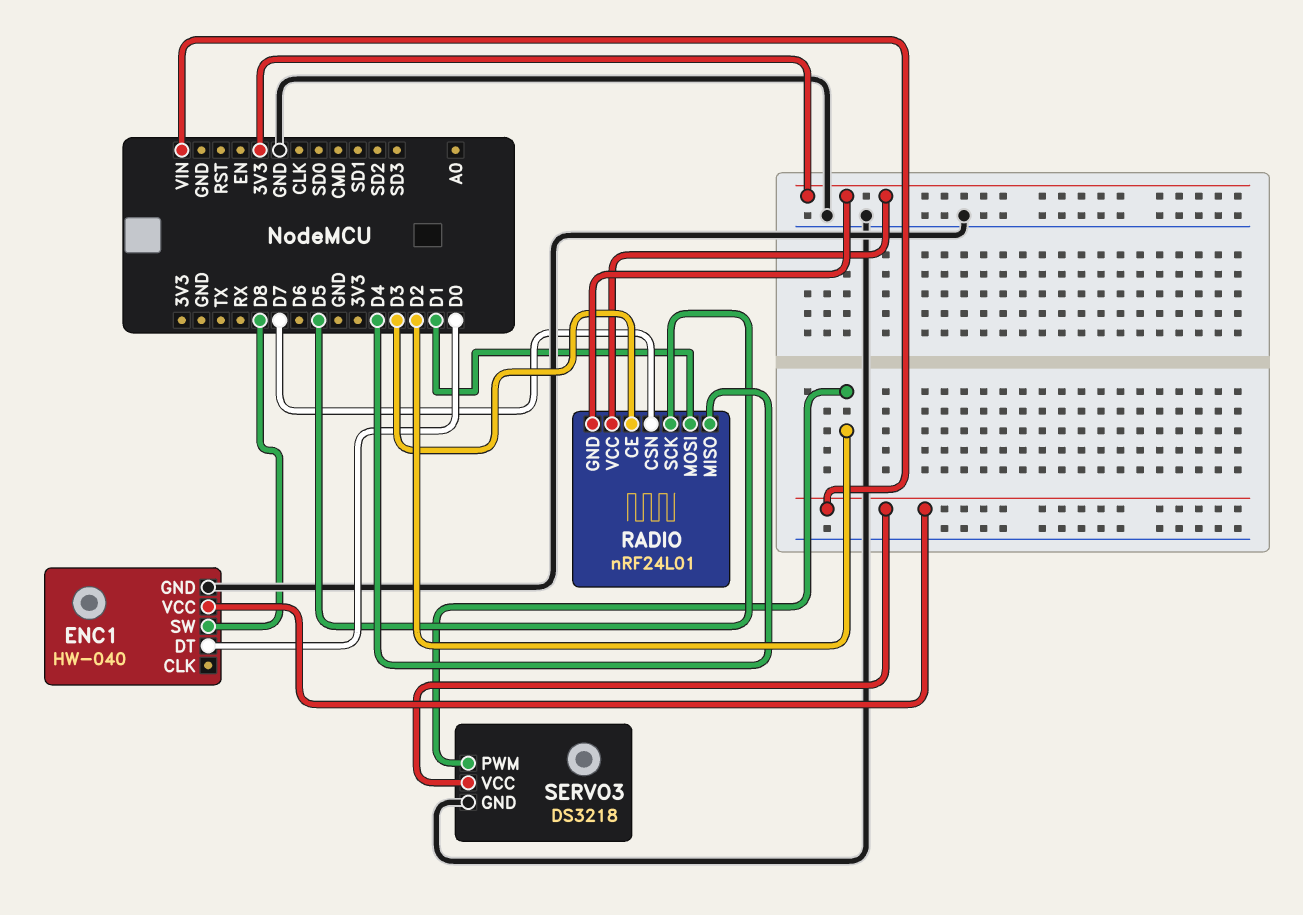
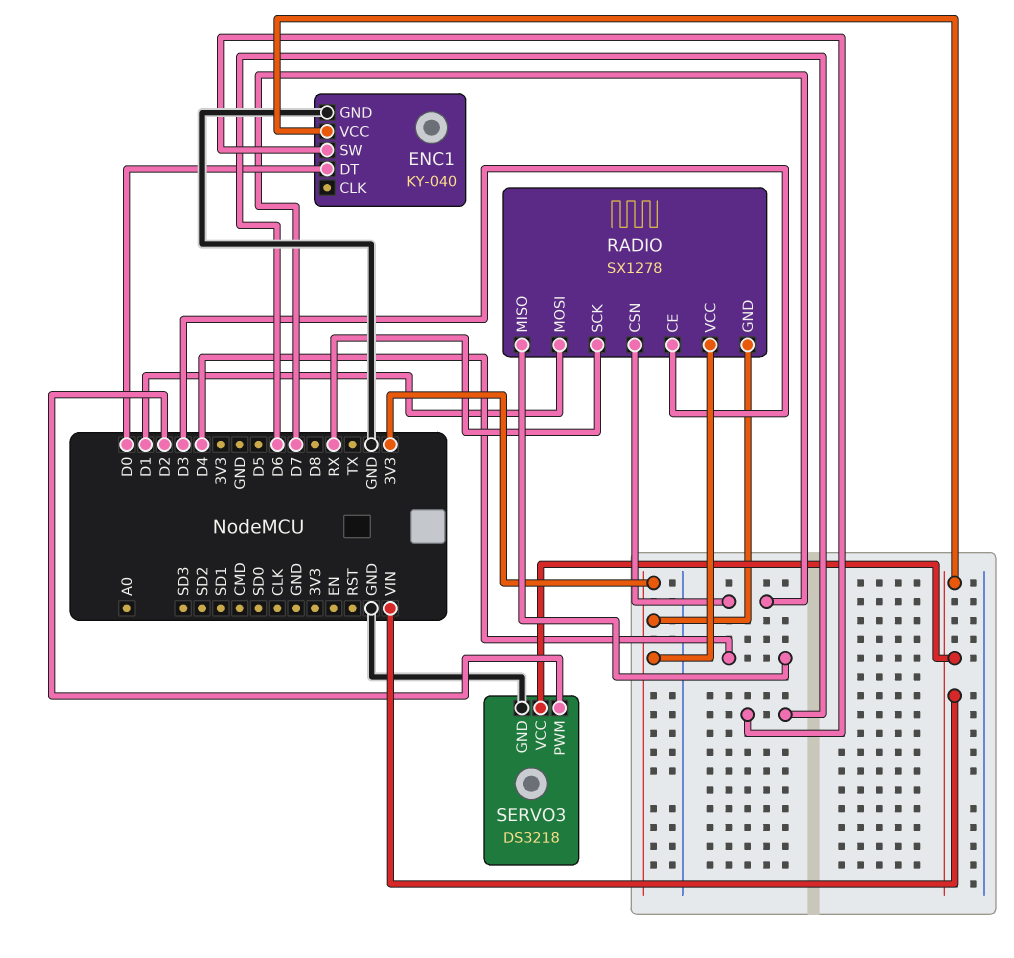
ENC1: HW-040 -> KY-040
ENC1 pin SW: D8 -> D6
RADIO: nRF24L01 -> SX1278
RADIO pin SCK: D5 -> RX

